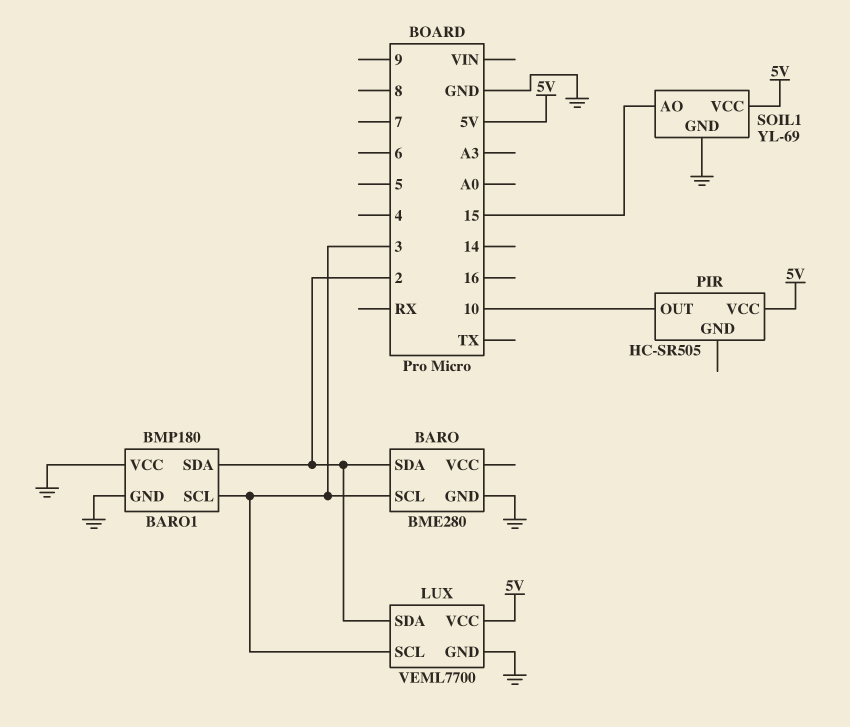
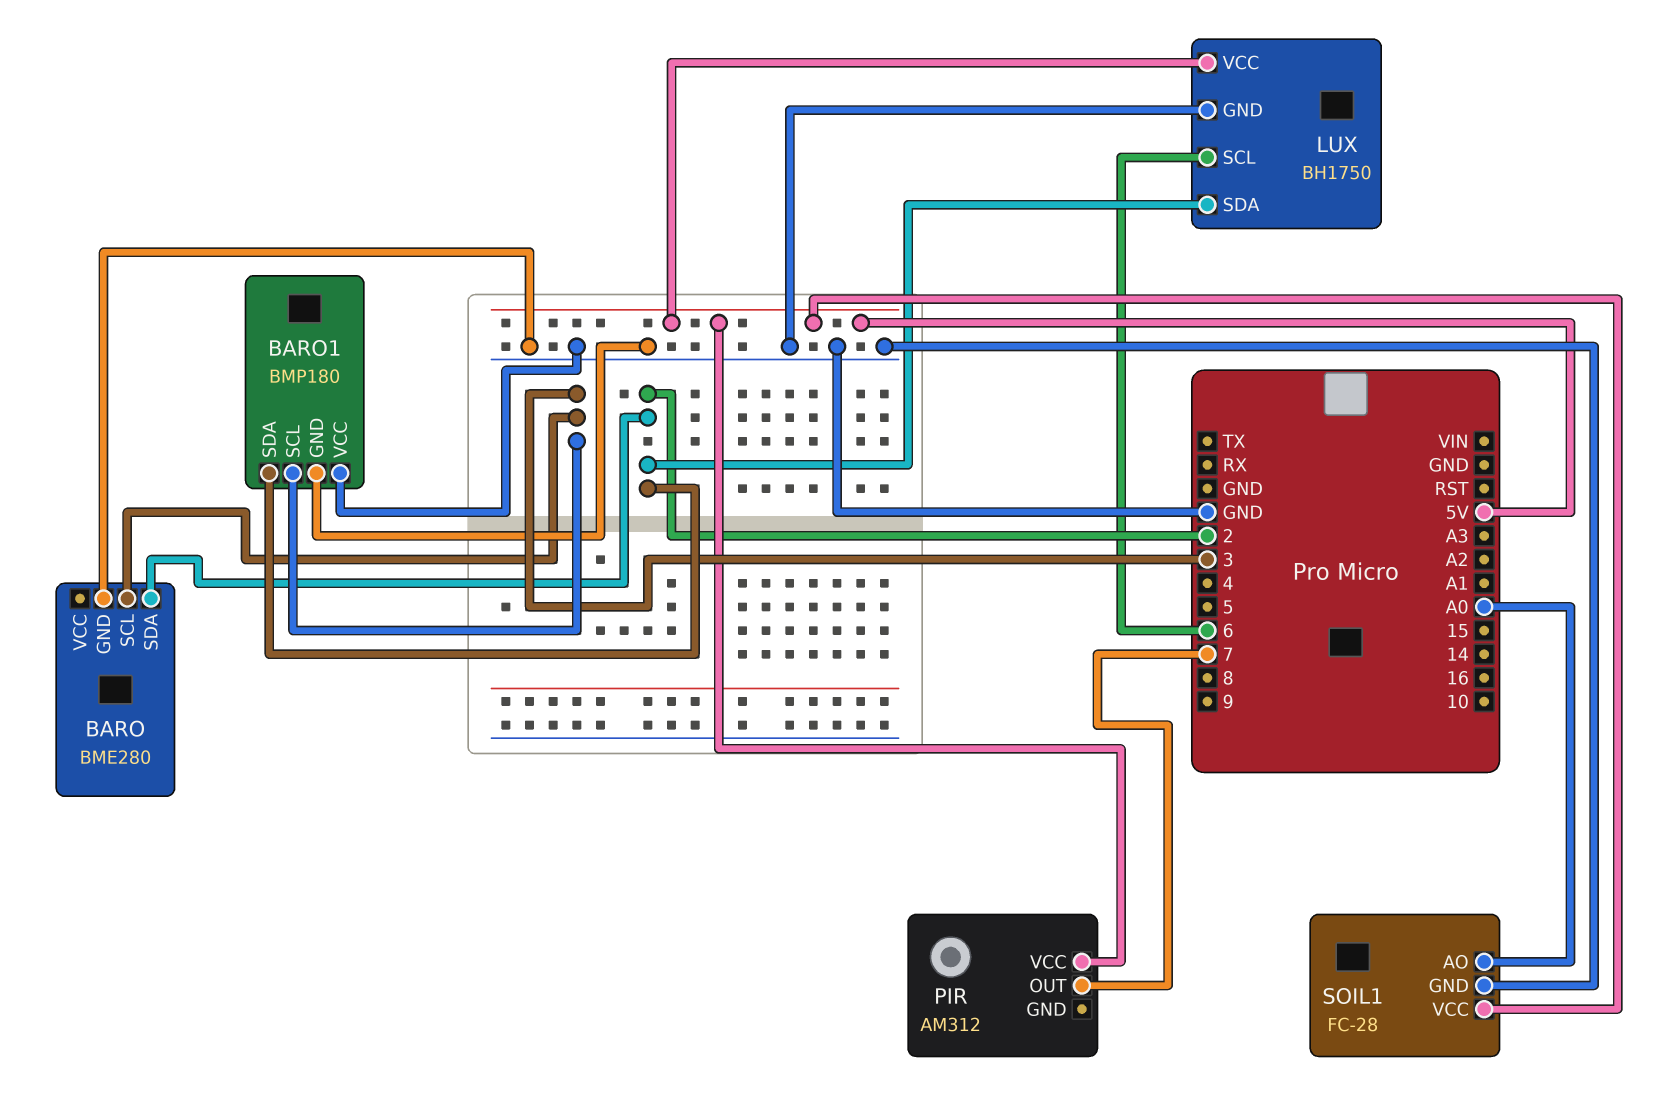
LUX: VEML7700 -> BH1750
LUX pin SCL: 3 -> 6
PIR: HC-SR505 -> AM312
PIR pin OUT: 10 -> 7
SOIL1: YL-69 -> FC-28
SOIL1 pin AO: 15 -> A0

